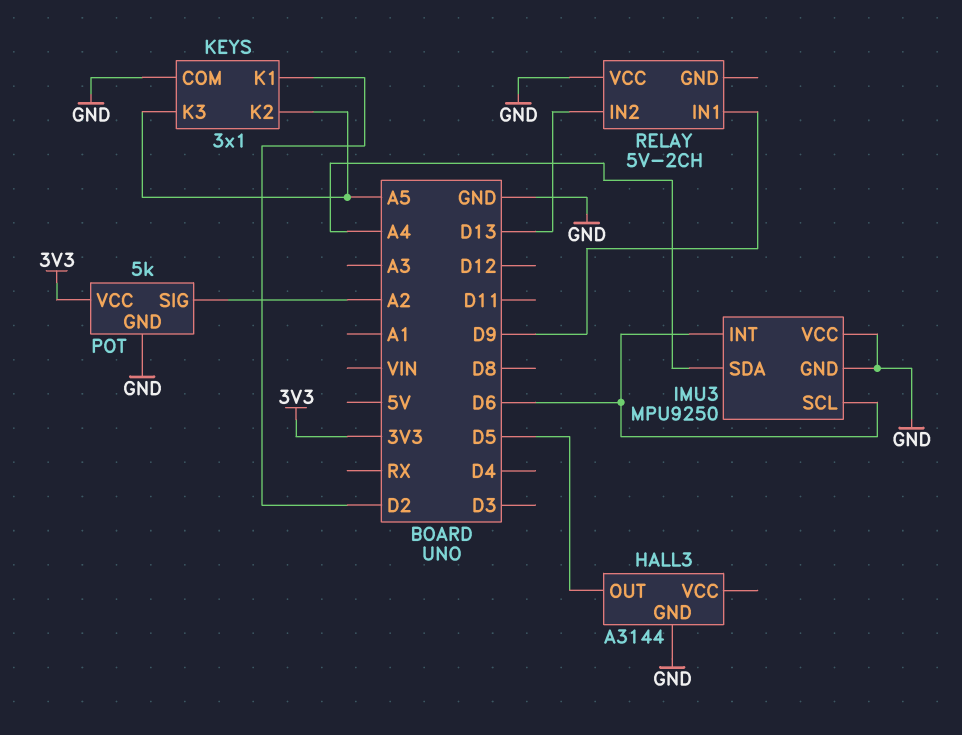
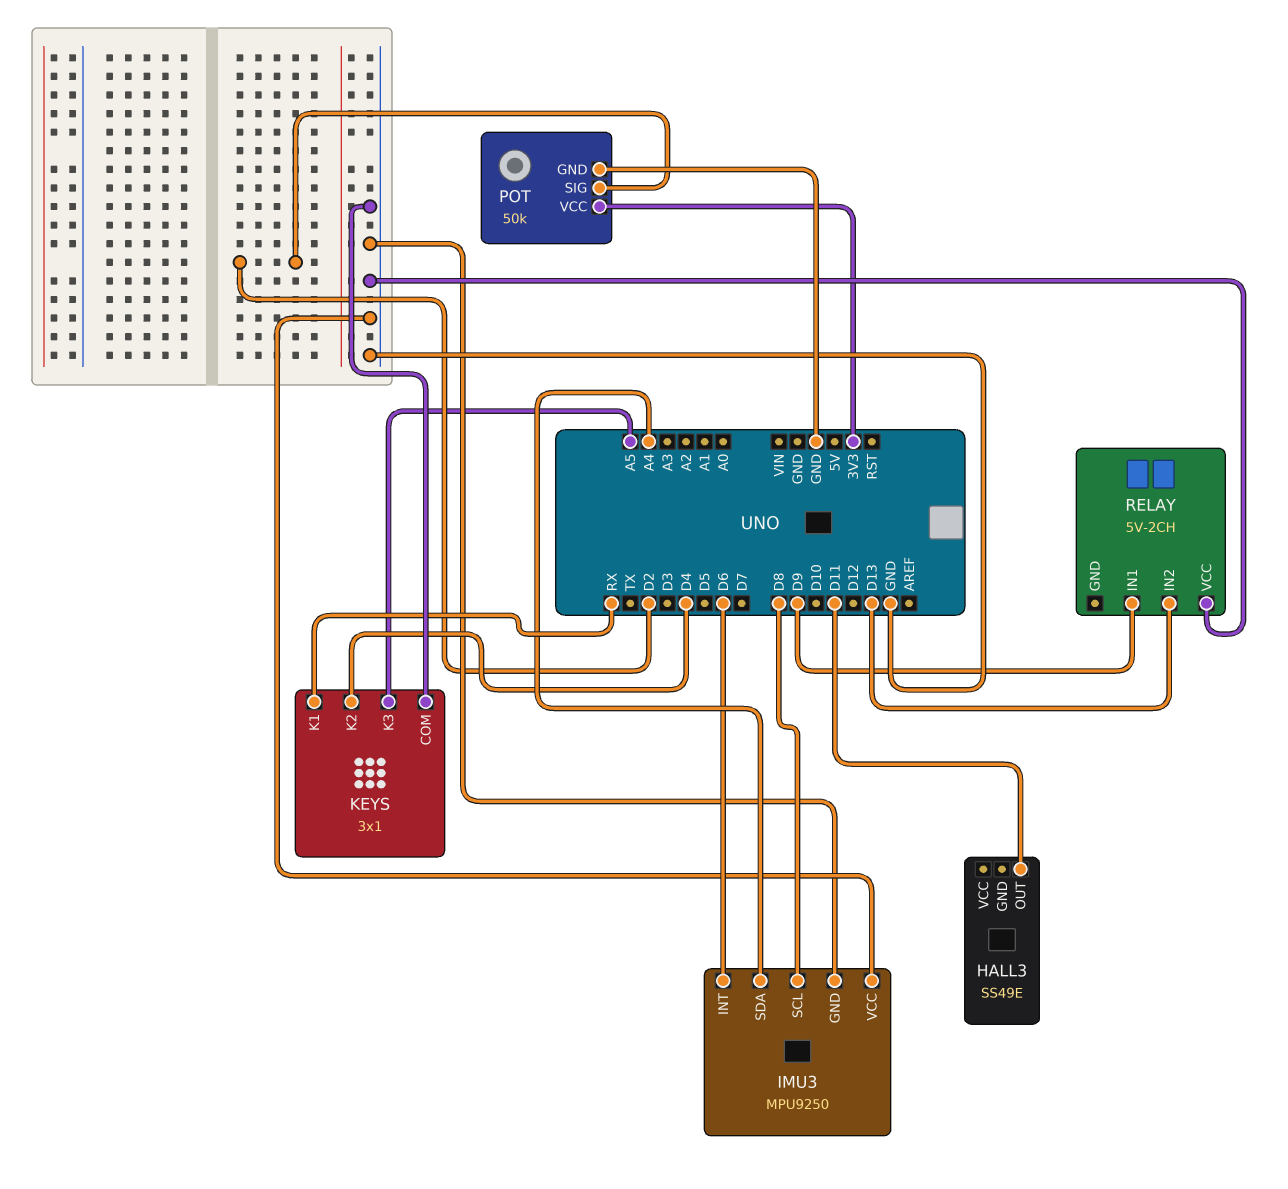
HALL3: A3144 -> SS49E
HALL3 pin GND: GND -> none
HALL3 pin OUT: D5 -> D11
IMU3 pin SCL: D6 -> D8
KEYS pin K1: D2 -> RX
KEYS pin K2: A5 -> D4
POT: 5k -> 50k
POT pin SIG: A2 -> D2

